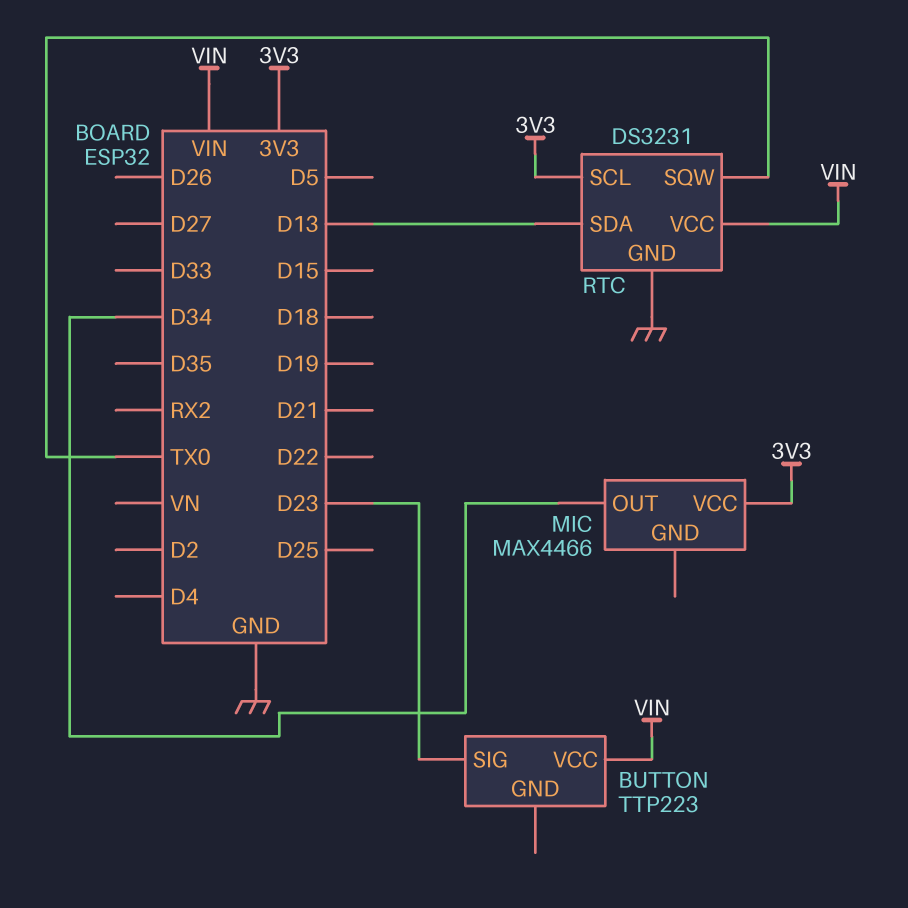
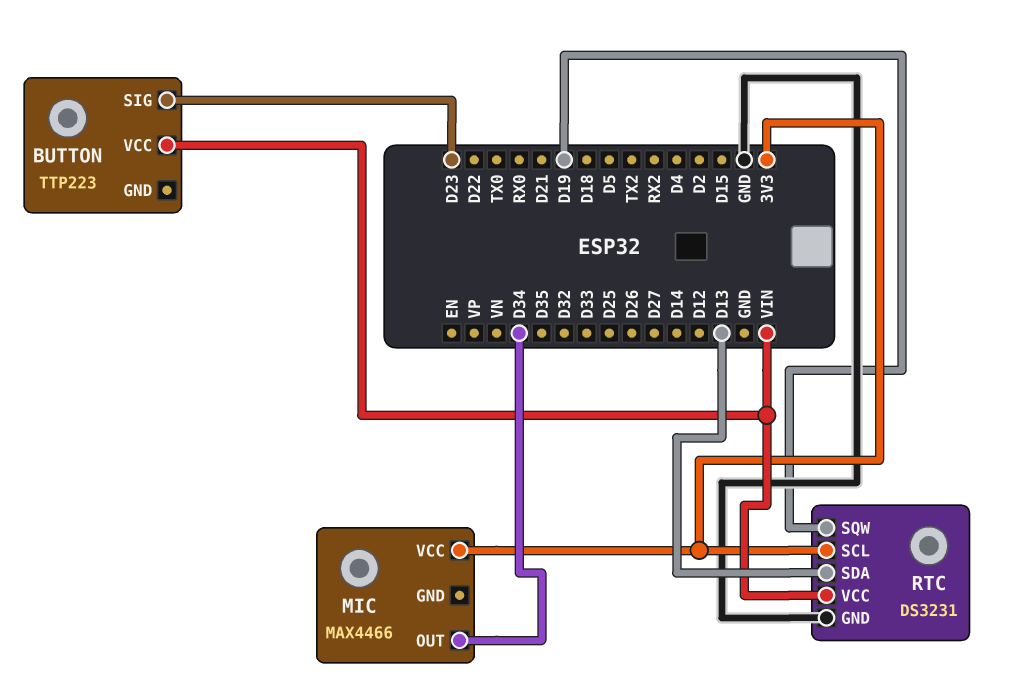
RTC pin SQW: TX0 -> D19

